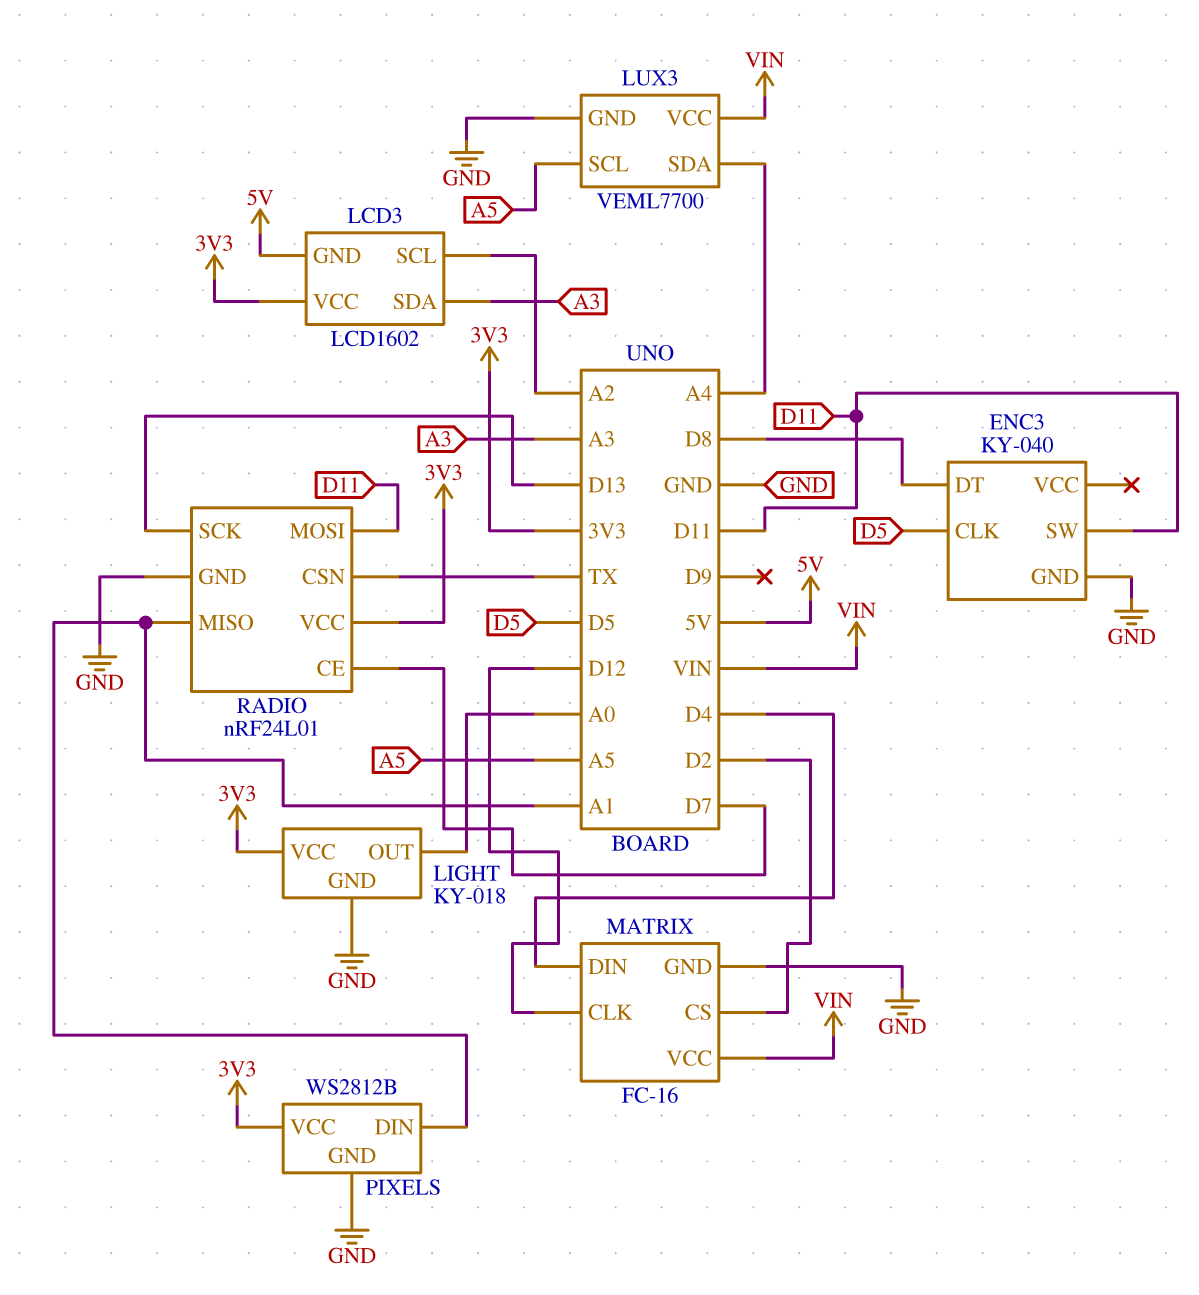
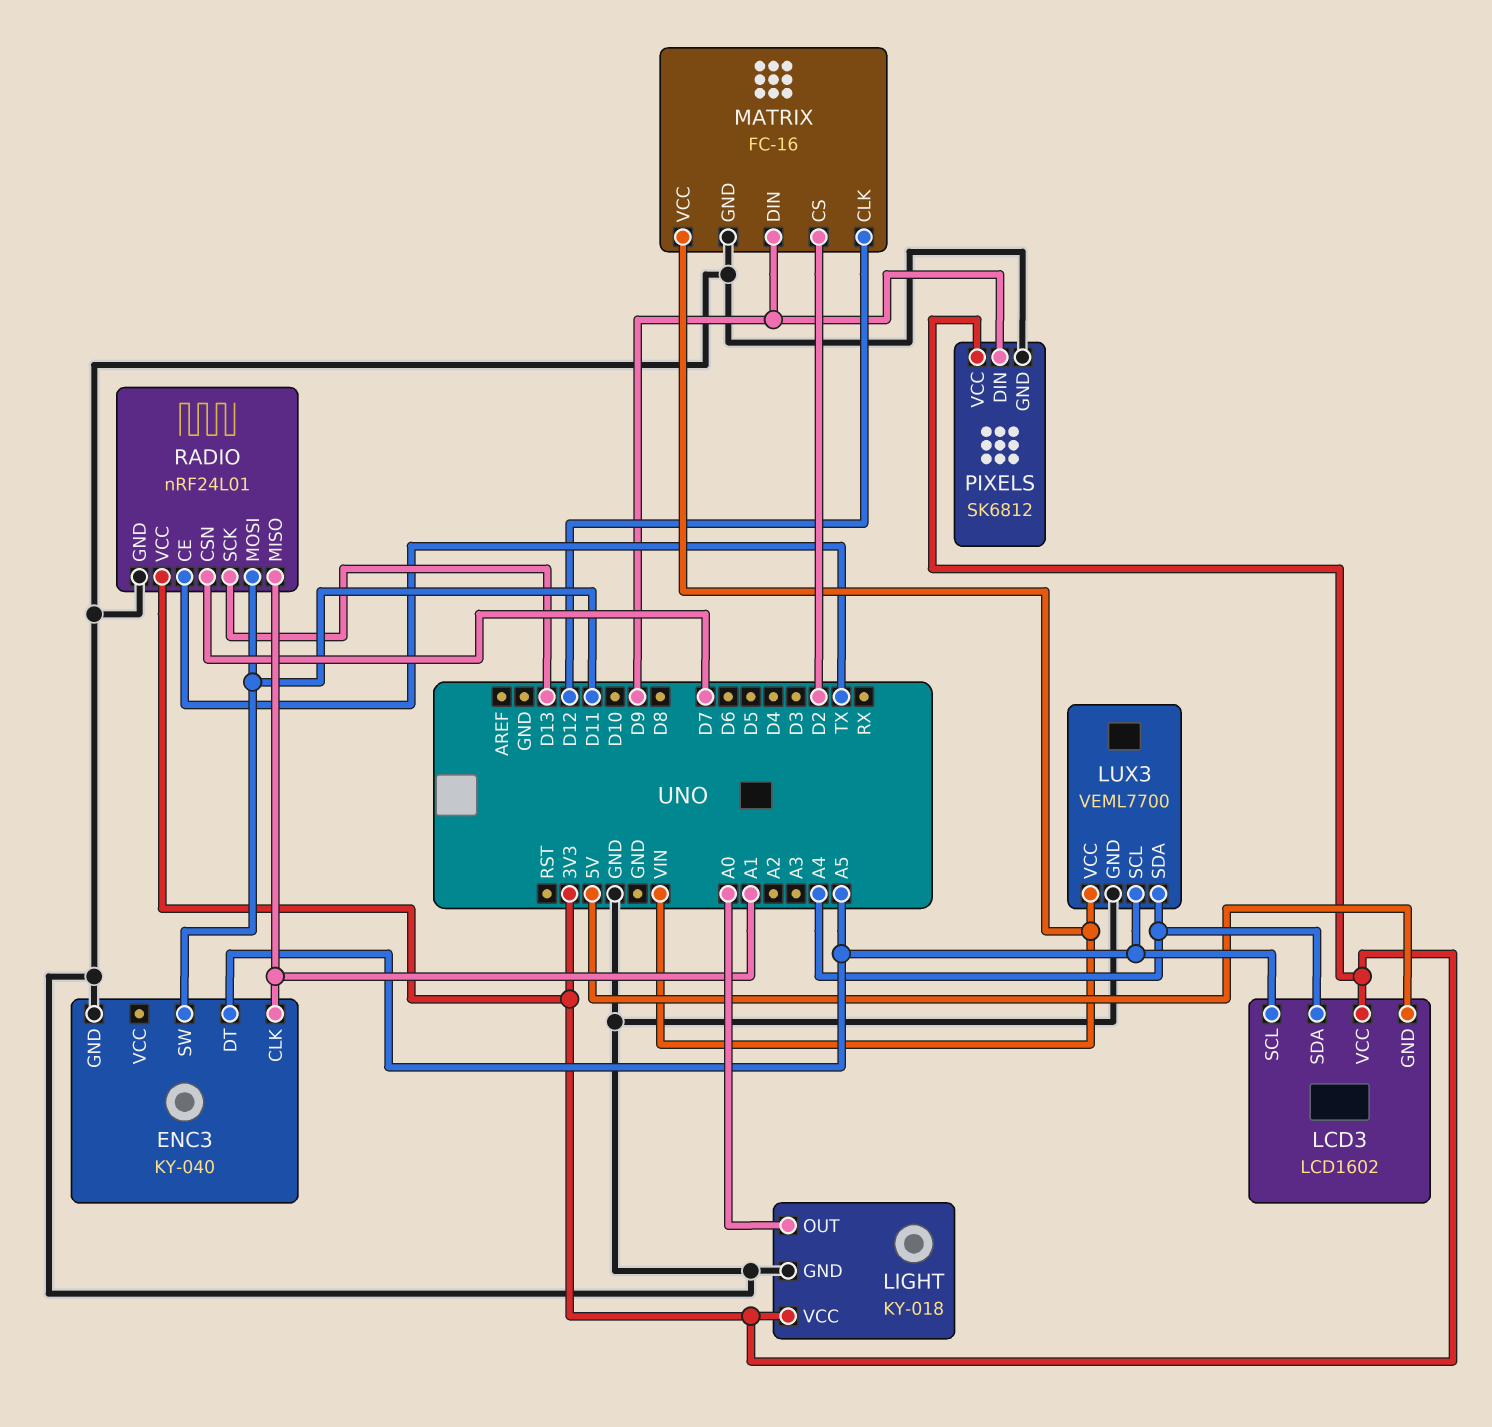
ENC3 pin CLK: D5 -> A1
ENC3 pin DT: D8 -> A5
LCD3 pin SCL: A2 -> A5
LCD3 pin SDA: A3 -> A4
MATRIX pin DIN: D4 -> D9
PIXELS: WS2812B -> SK6812
PIXELS pin DIN: A1 -> D9
RADIO pin CE: D7 -> TX
RADIO pin CSN: TX -> D7

